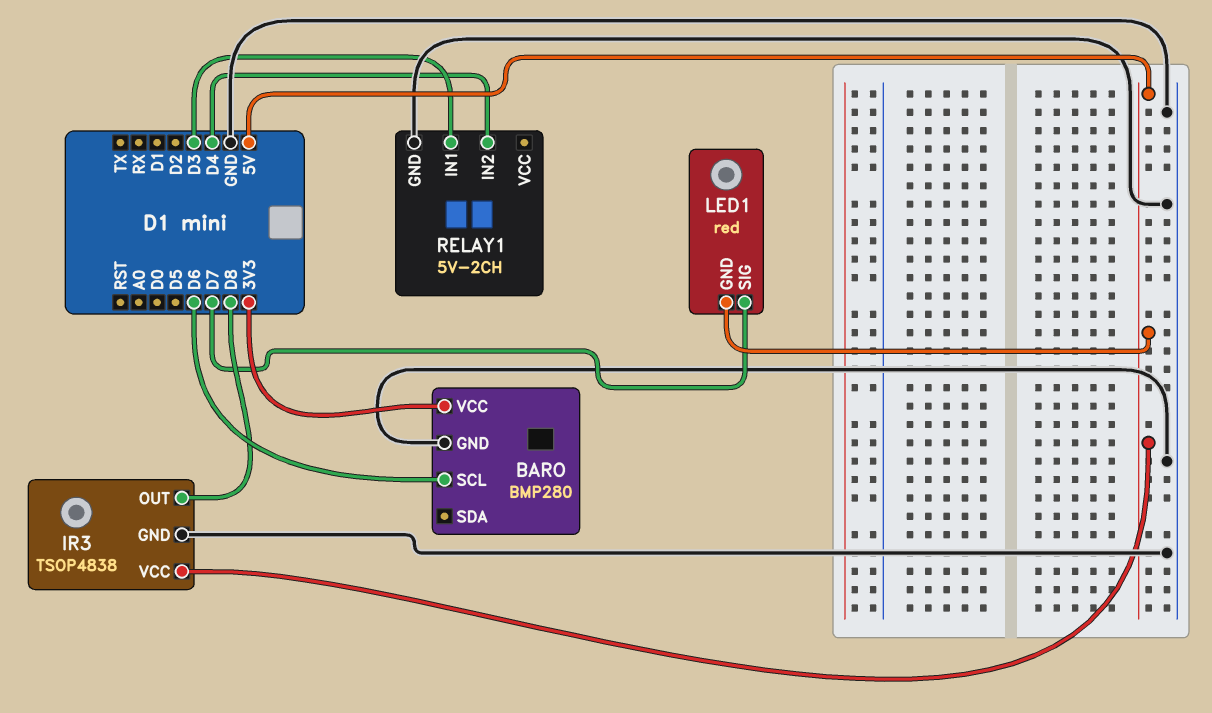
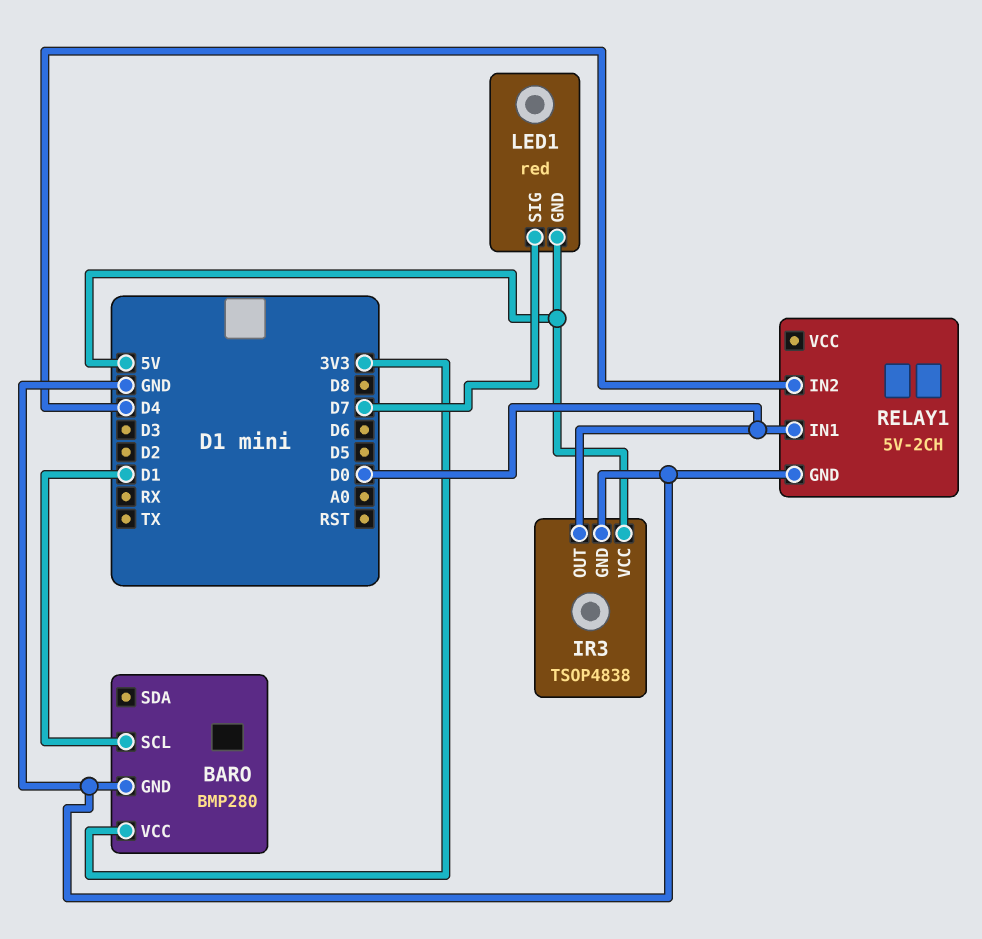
BARO pin SCL: D6 -> D1
IR3 pin OUT: D8 -> D0
RELAY1 pin IN1: D3 -> D0

